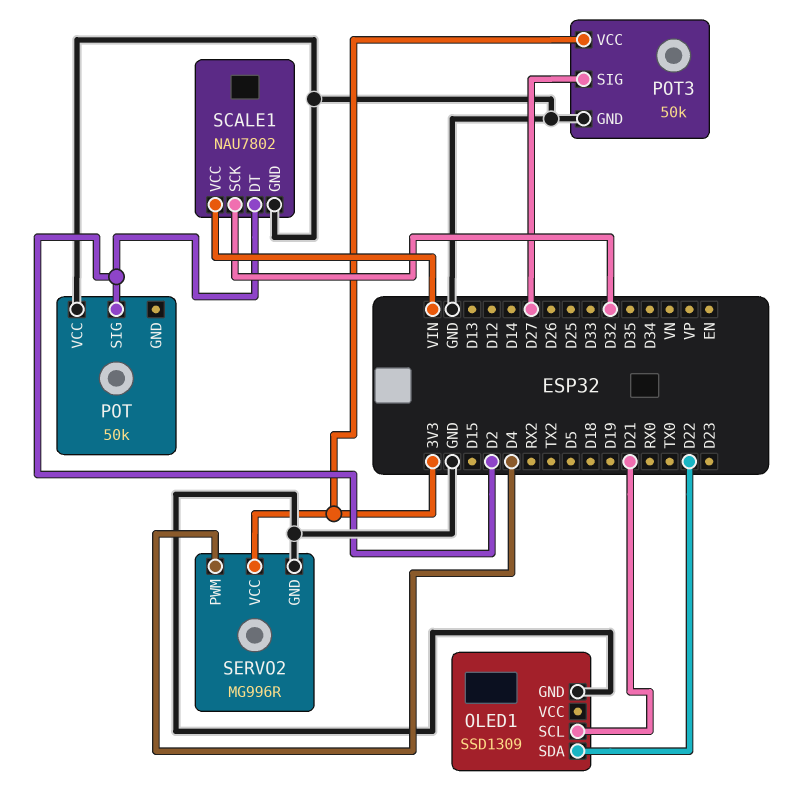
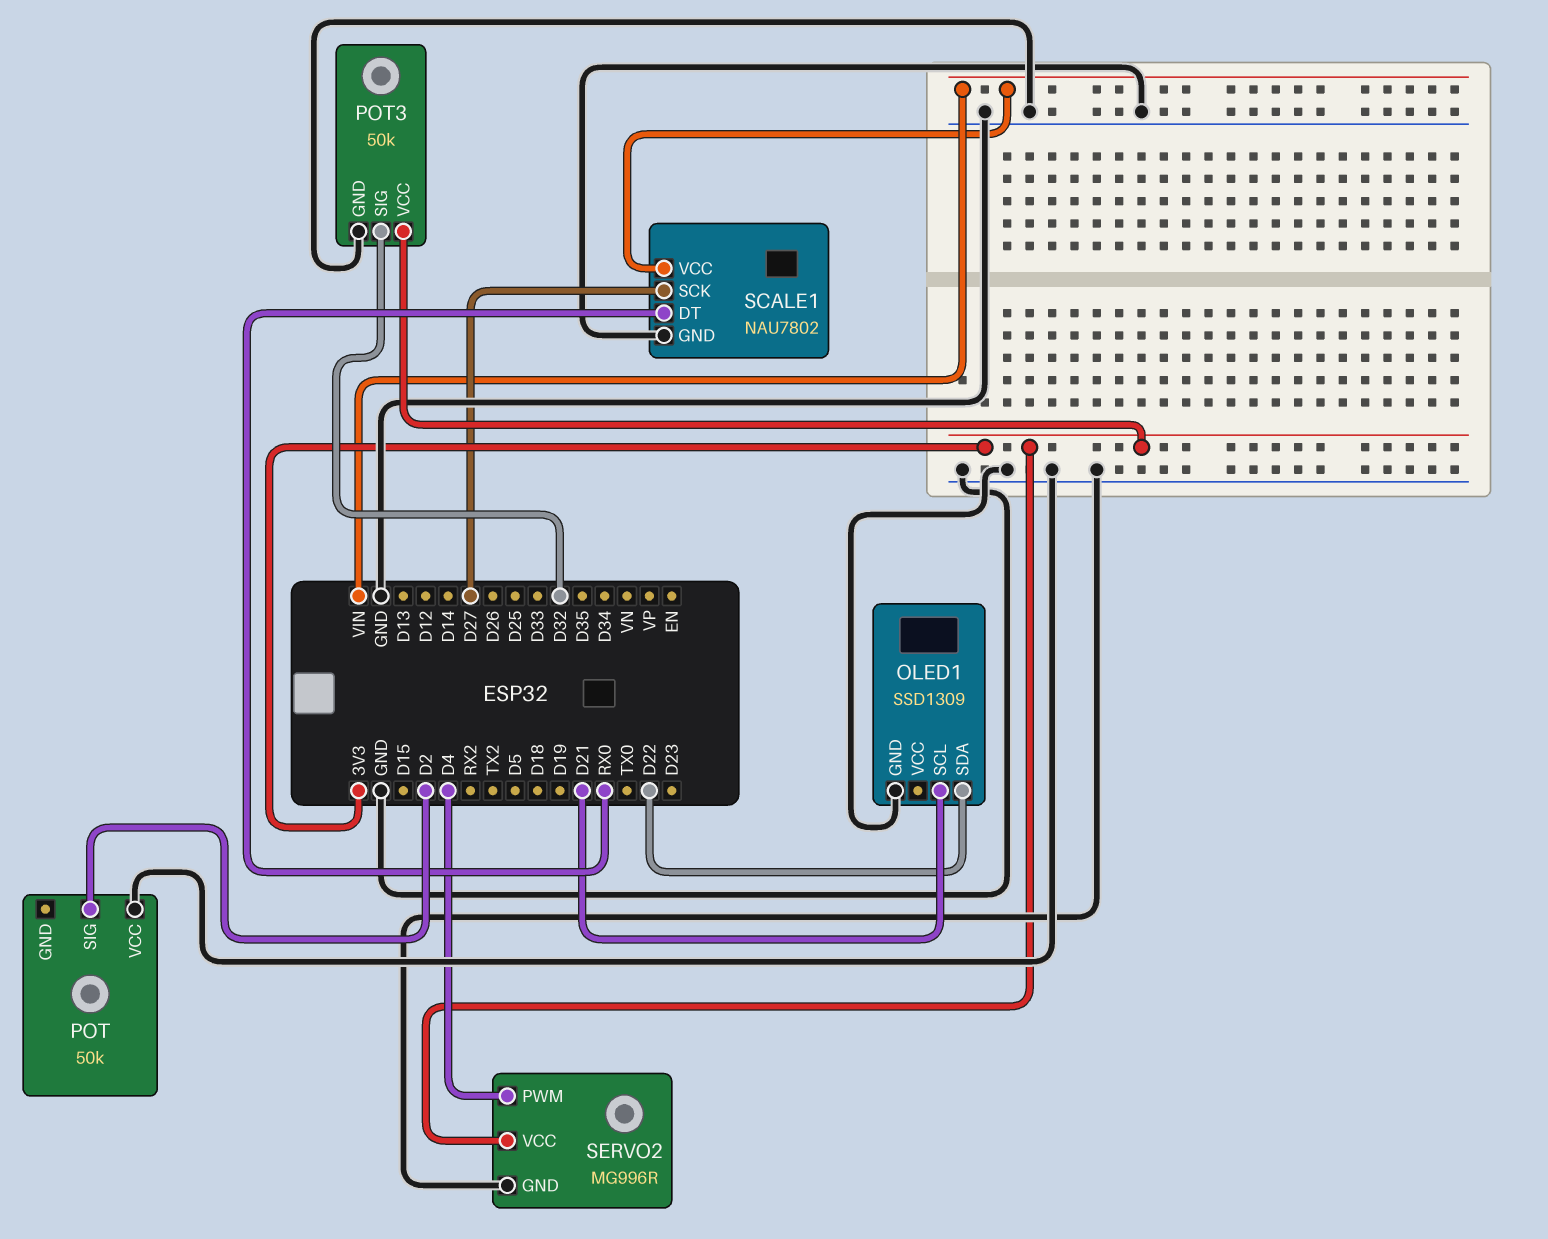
POT3 pin SIG: D27 -> D32
SCALE1 pin DT: D2 -> RX0
SCALE1 pin SCK: D32 -> D27

